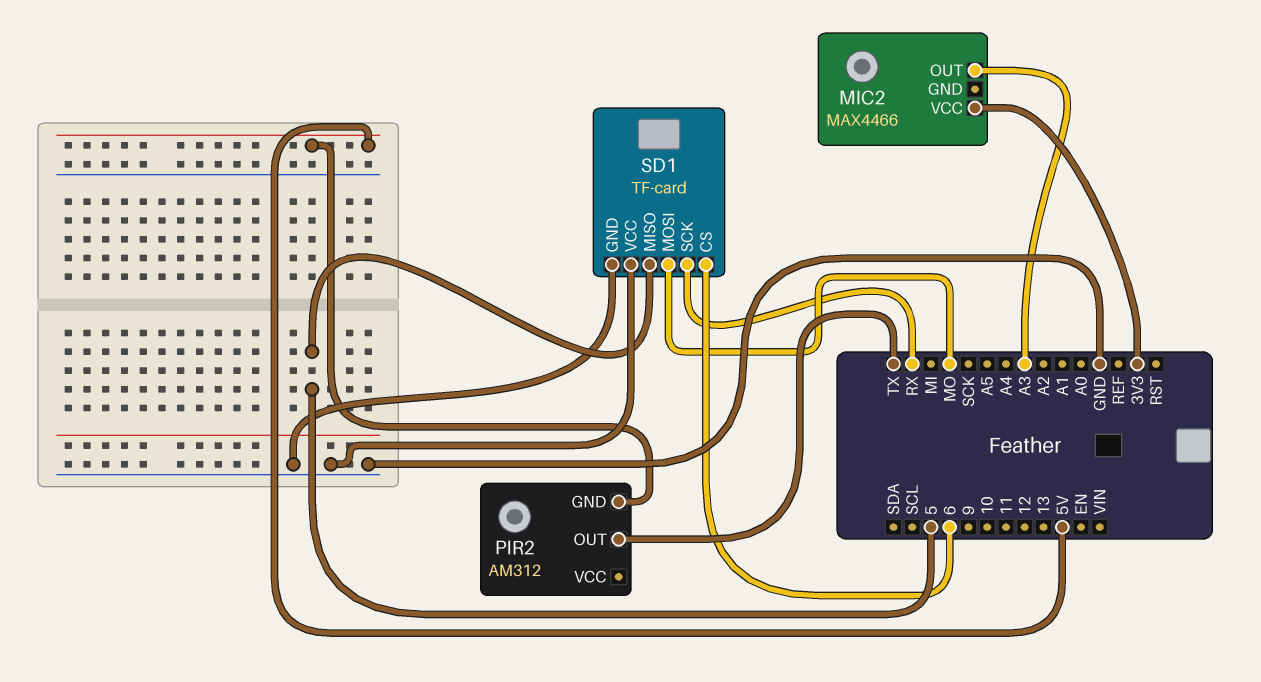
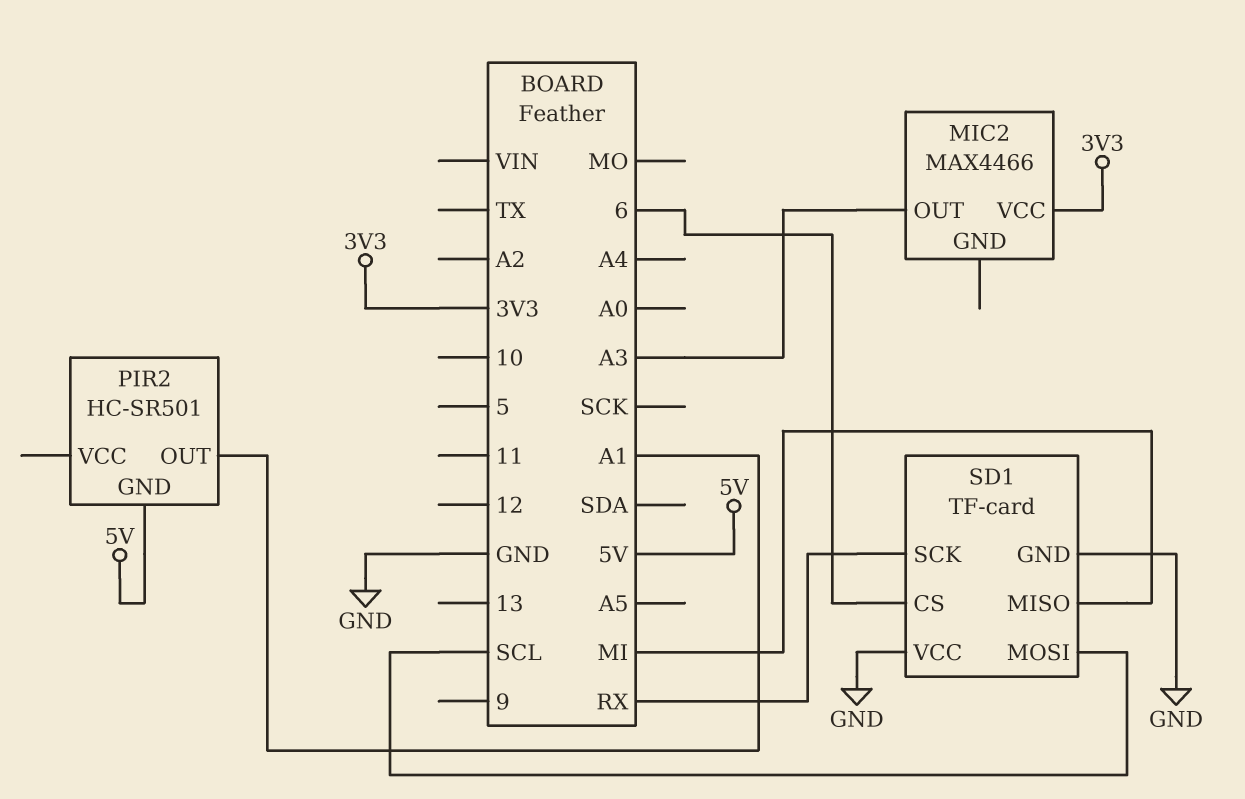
PIR2: AM312 -> HC-SR501
PIR2 pin OUT: TX -> A1
SD1 pin MISO: 5 -> MI
SD1 pin MOSI: MO -> SCL

